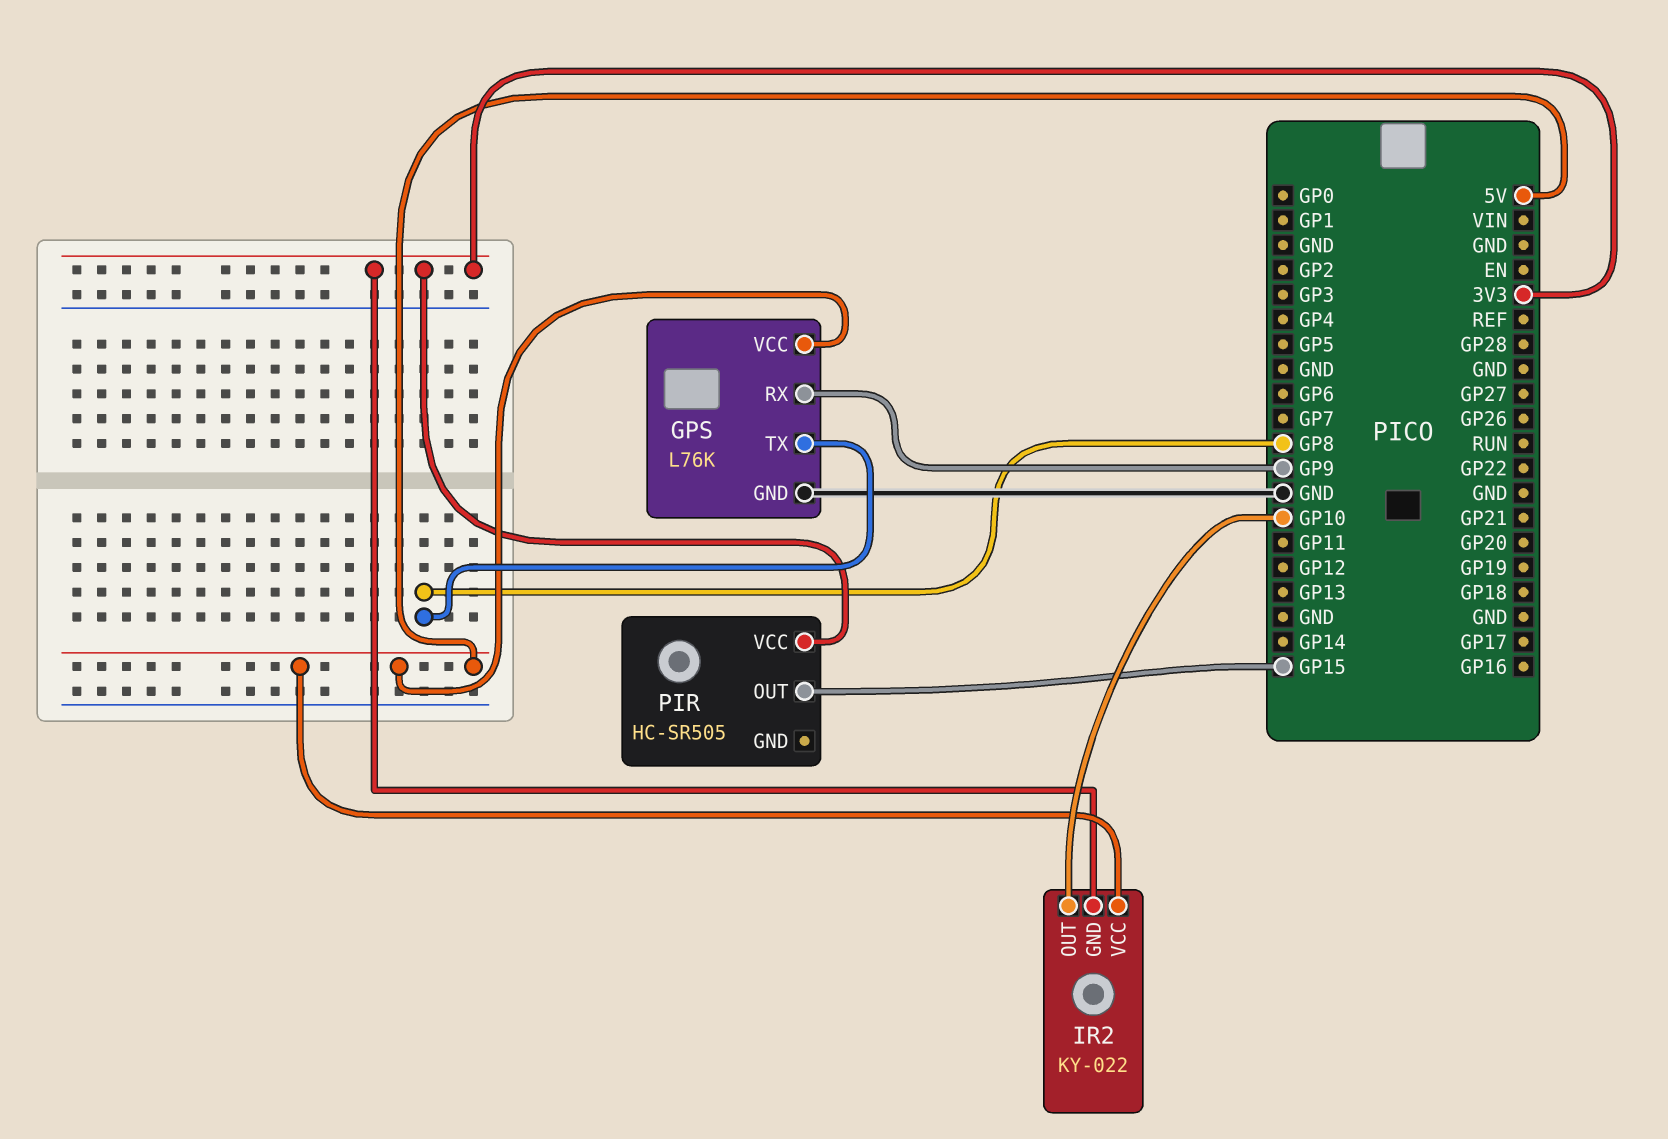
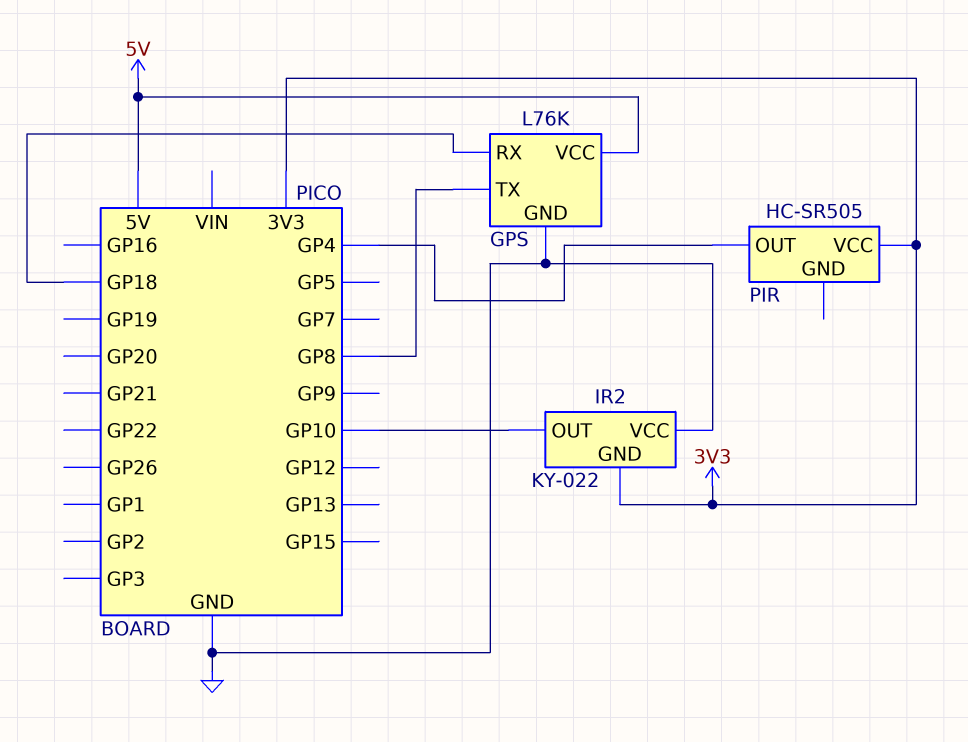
GPS pin RX: GP9 -> GP18
IR2 pin VCC: 5V -> GND
PIR pin OUT: GP15 -> GP4

